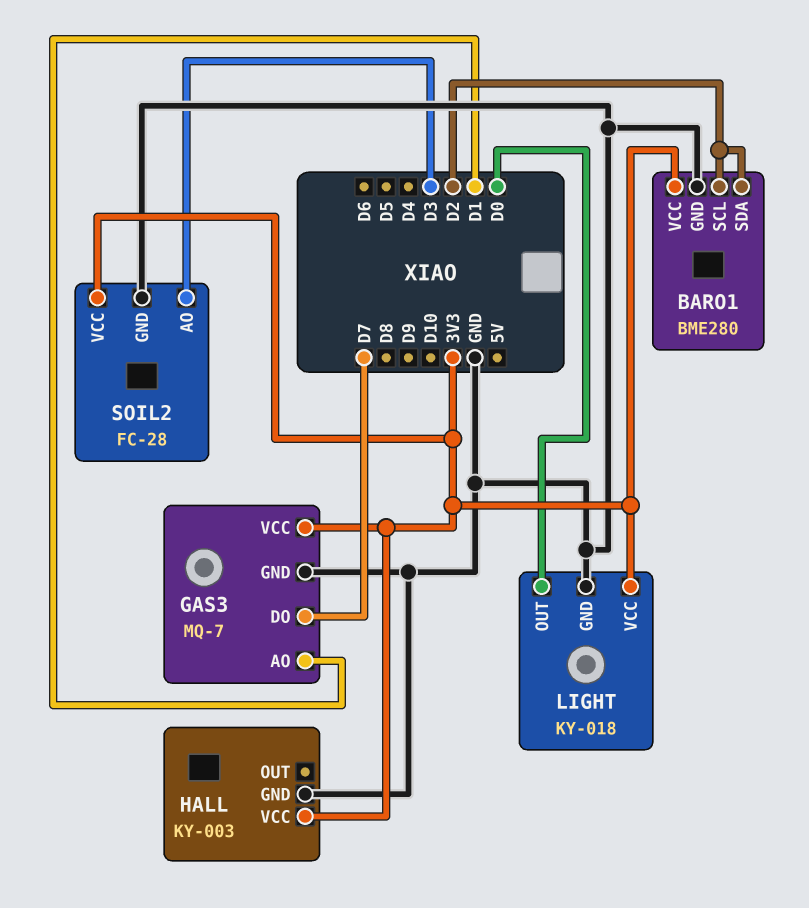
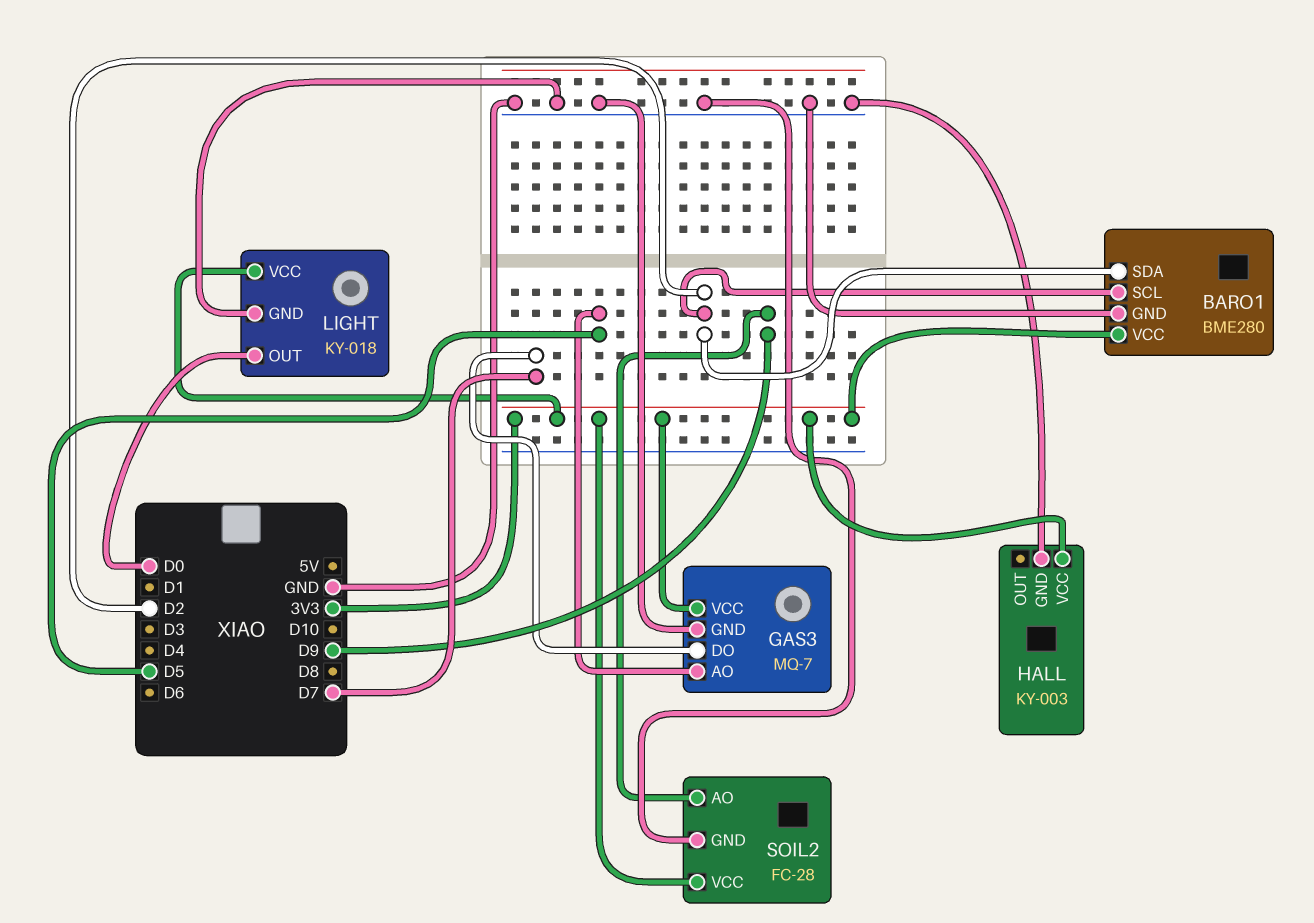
GAS3 pin AO: D1 -> D5
SOIL2 pin AO: D3 -> D9

